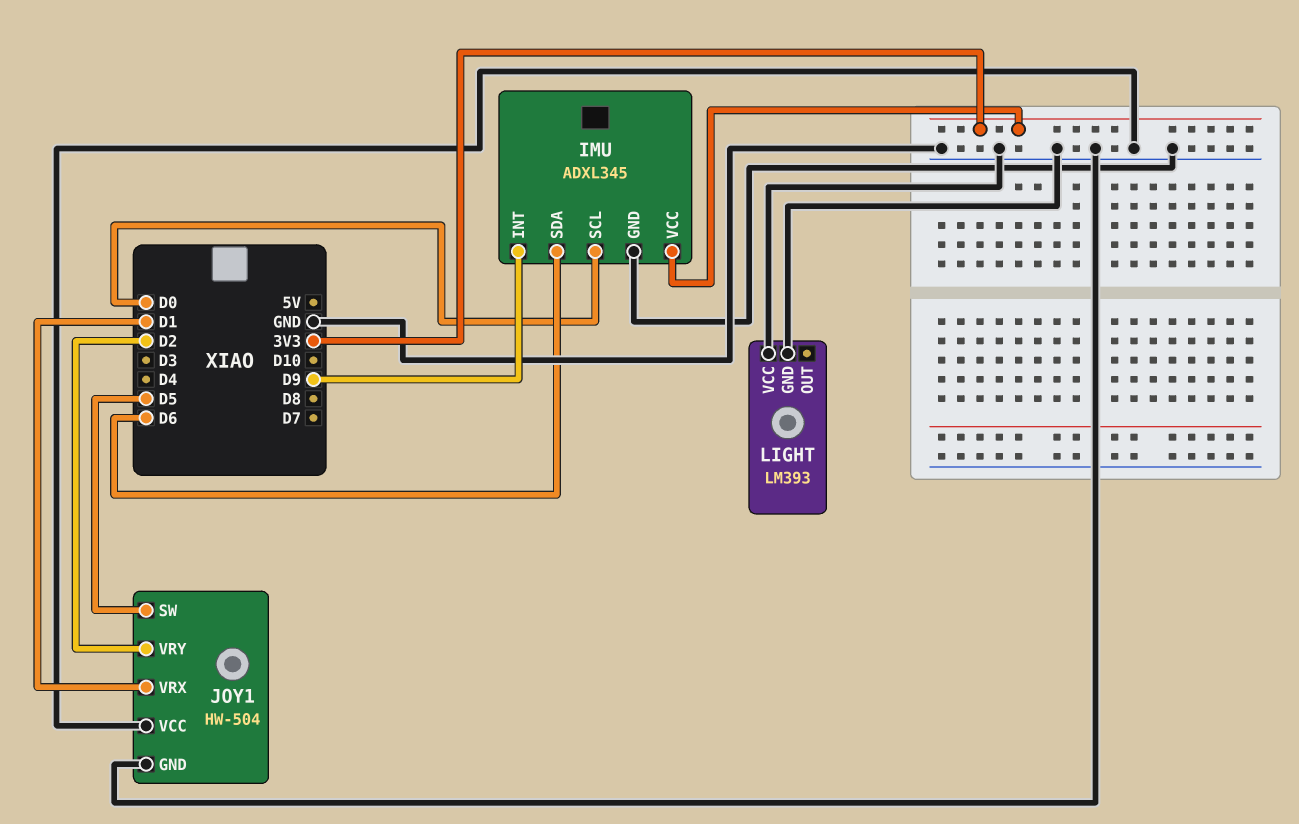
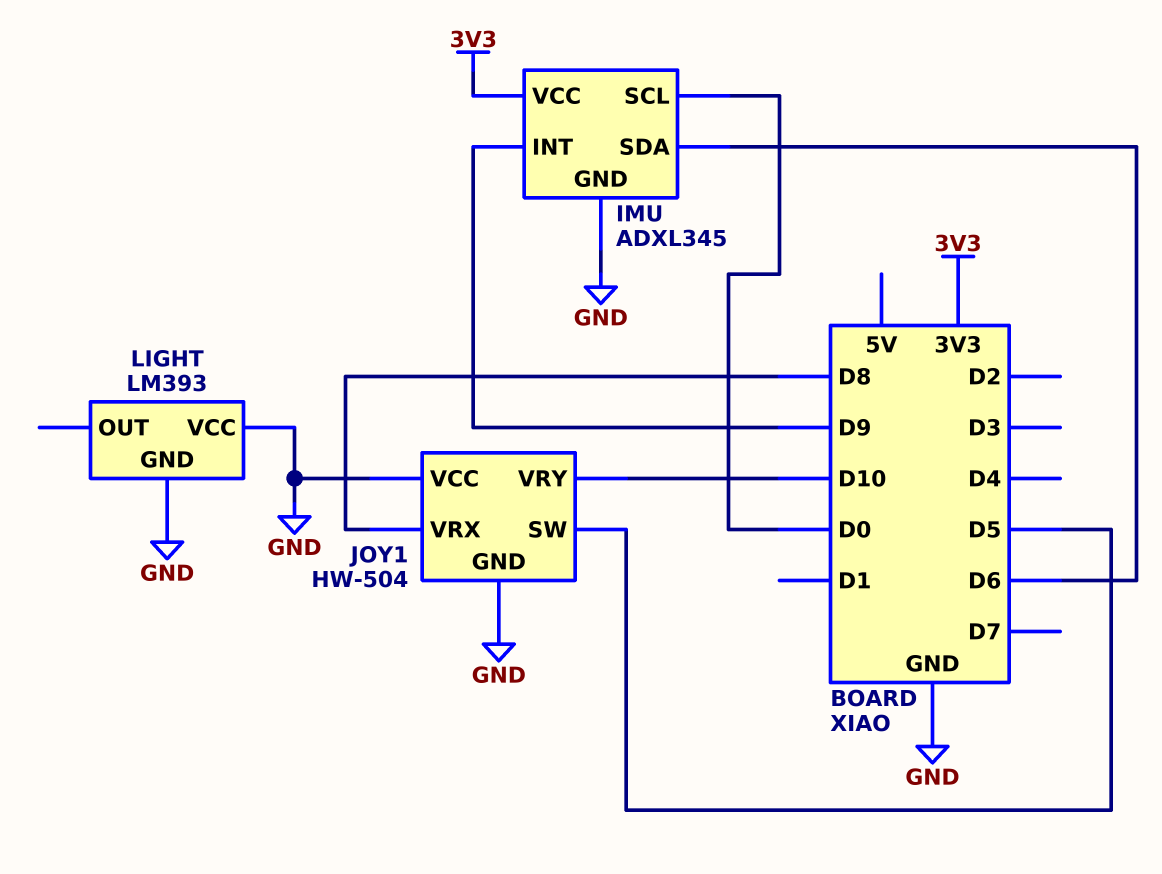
JOY1 pin VRX: D1 -> D8
JOY1 pin VRY: D2 -> D10

